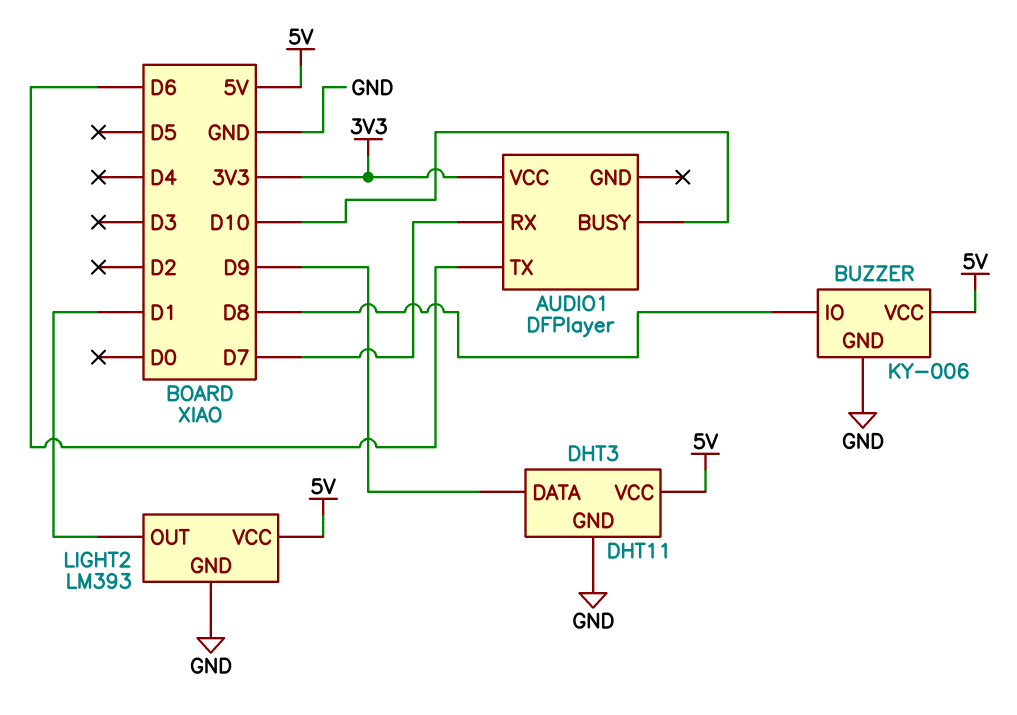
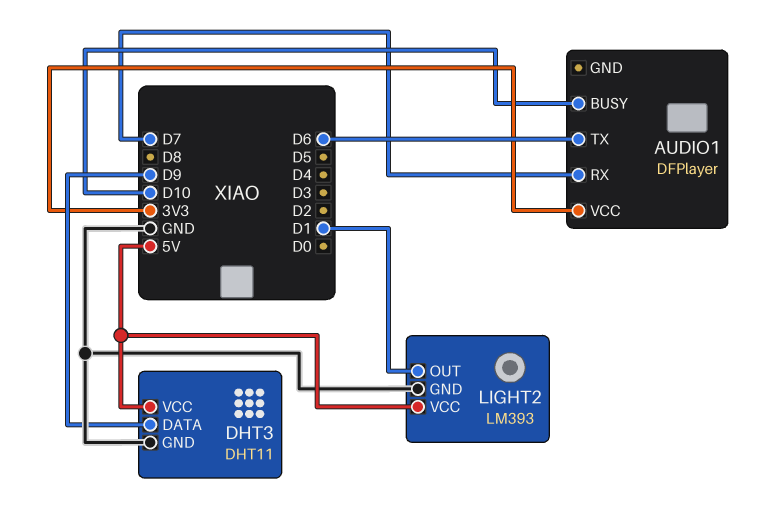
BUZZER: KY-006 -> none
BUZZER pin GND: GND -> none
BUZZER pin IO: D8 -> none
BUZZER pin VCC: 5V -> none

